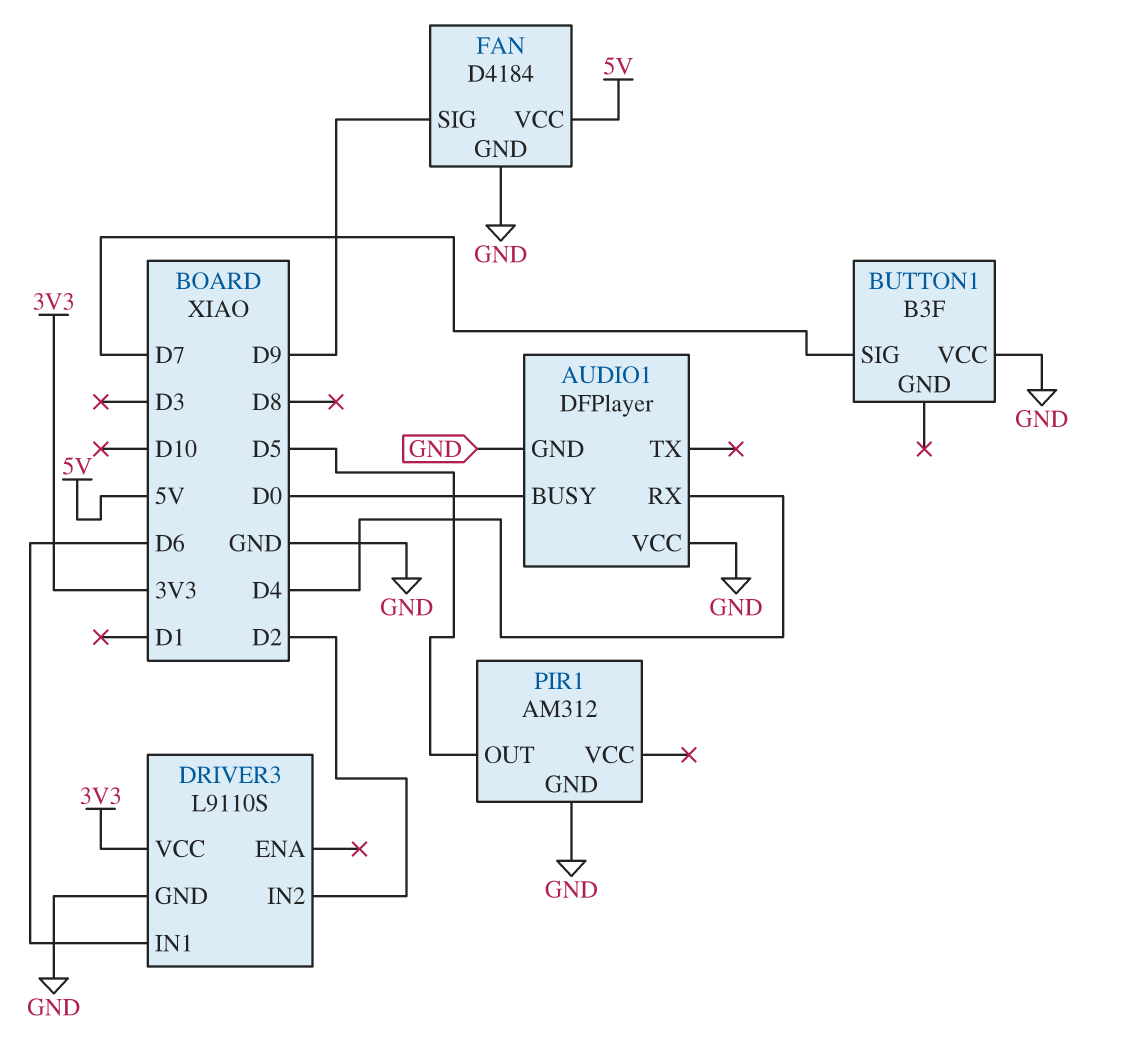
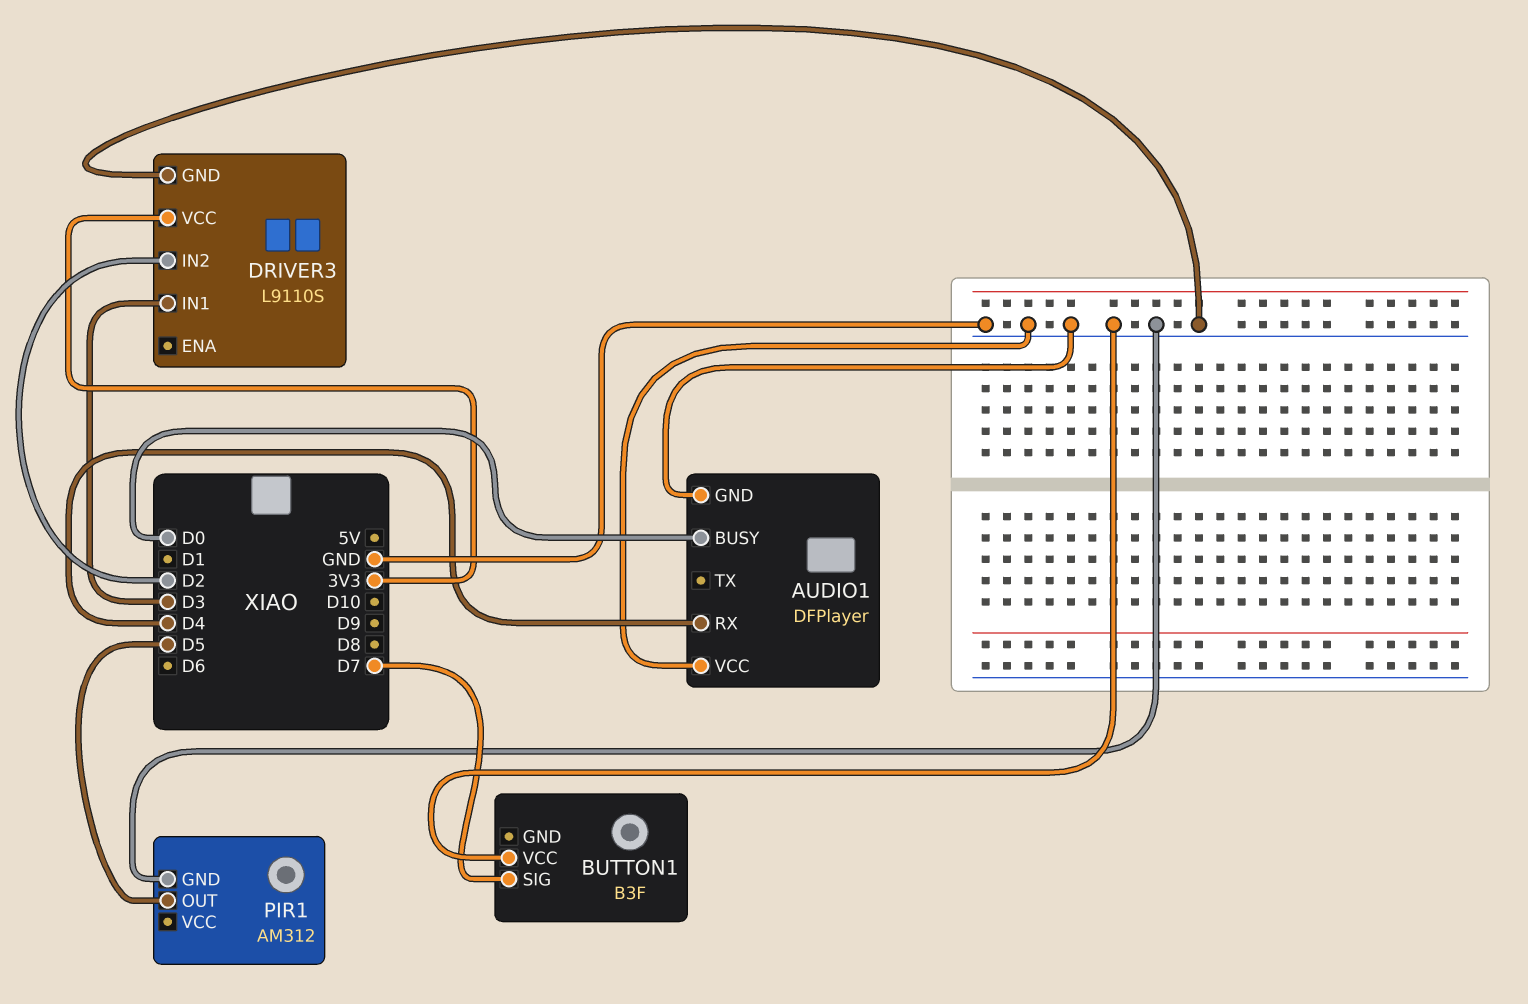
DRIVER3 pin IN1: D6 -> D3
FAN: D4184 -> none
FAN pin GND: GND -> none
FAN pin SIG: D9 -> none
FAN pin VCC: 5V -> none

